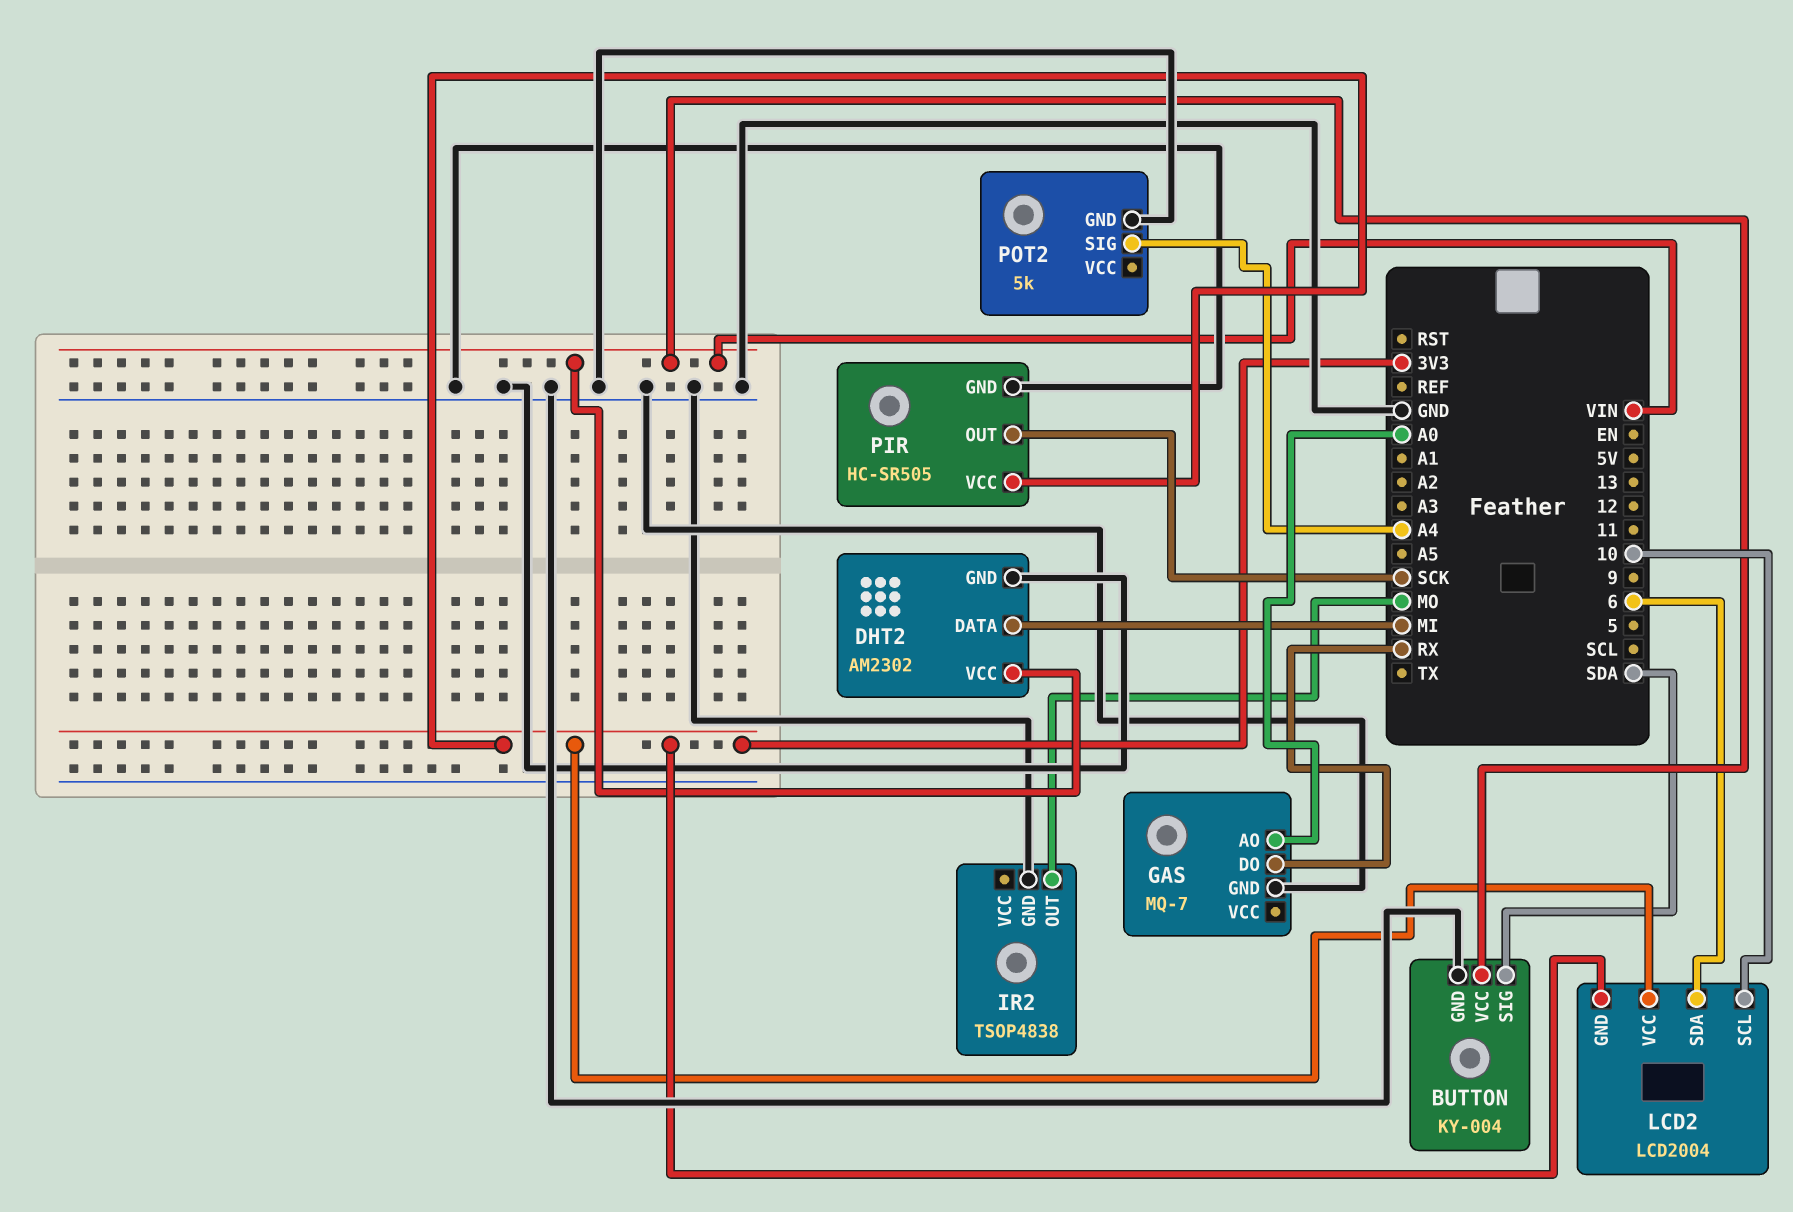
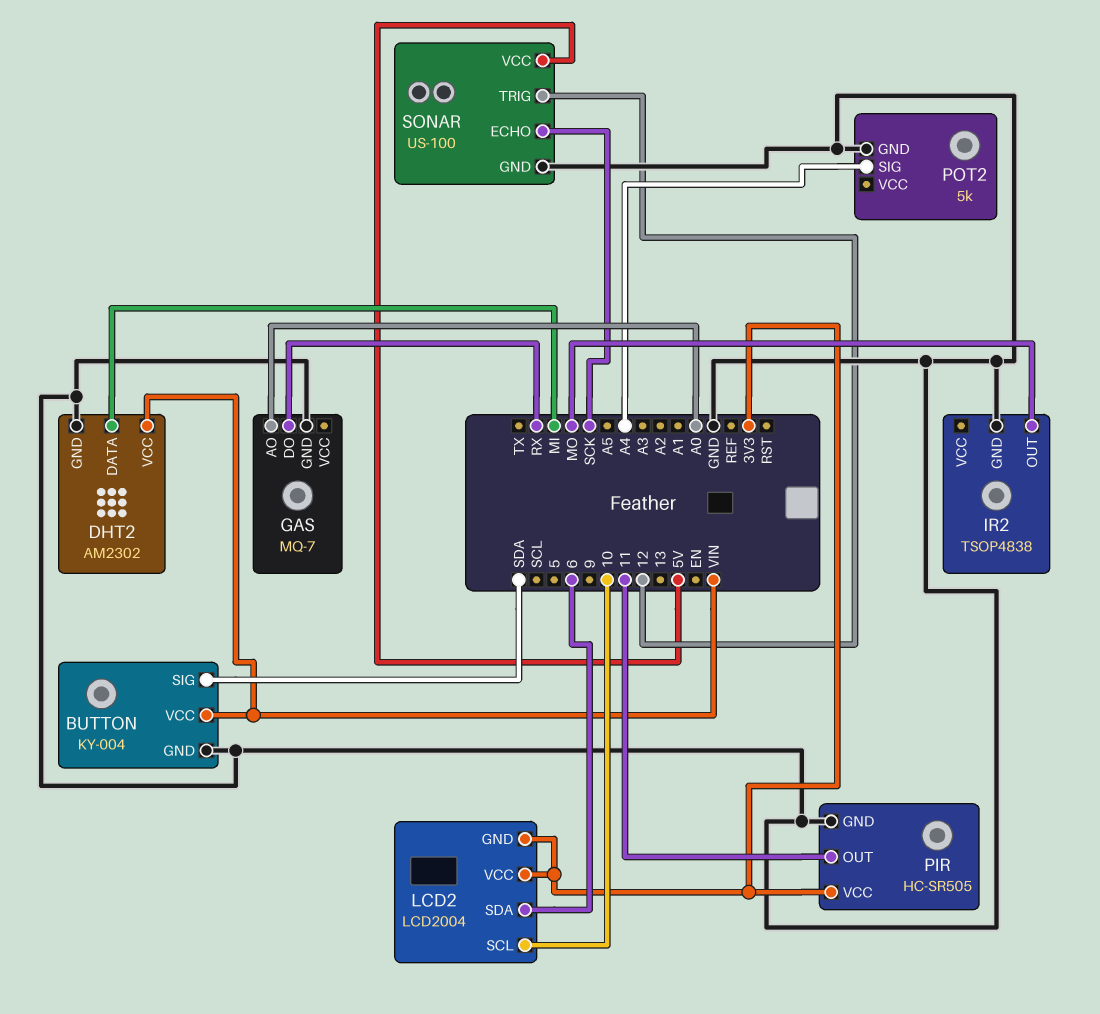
PIR pin OUT: SCK -> 11
SONAR: none -> US-100
SONAR pin ECHO: none -> SCK
SONAR pin GND: none -> GND
SONAR pin TRIG: none -> 12
SONAR pin VCC: none -> 5V

